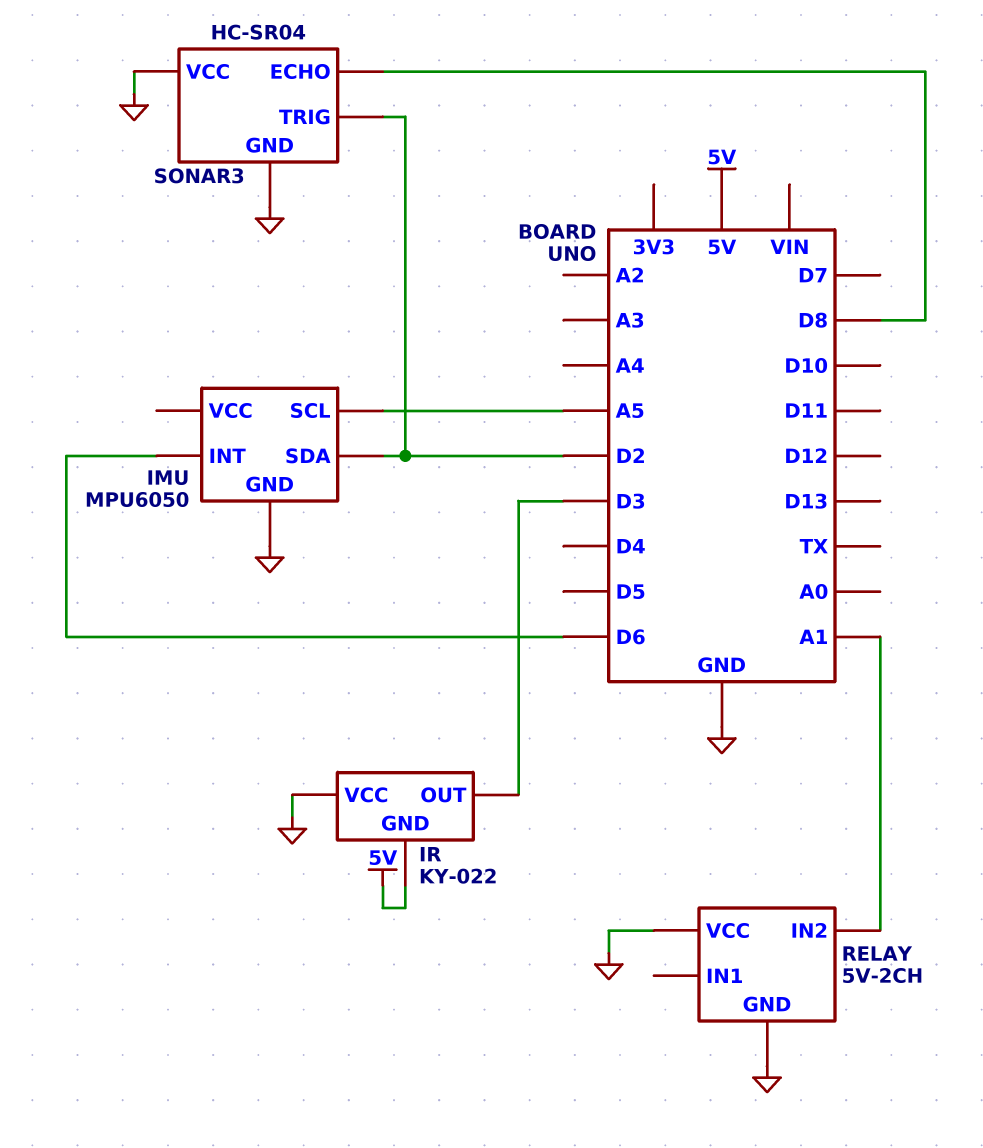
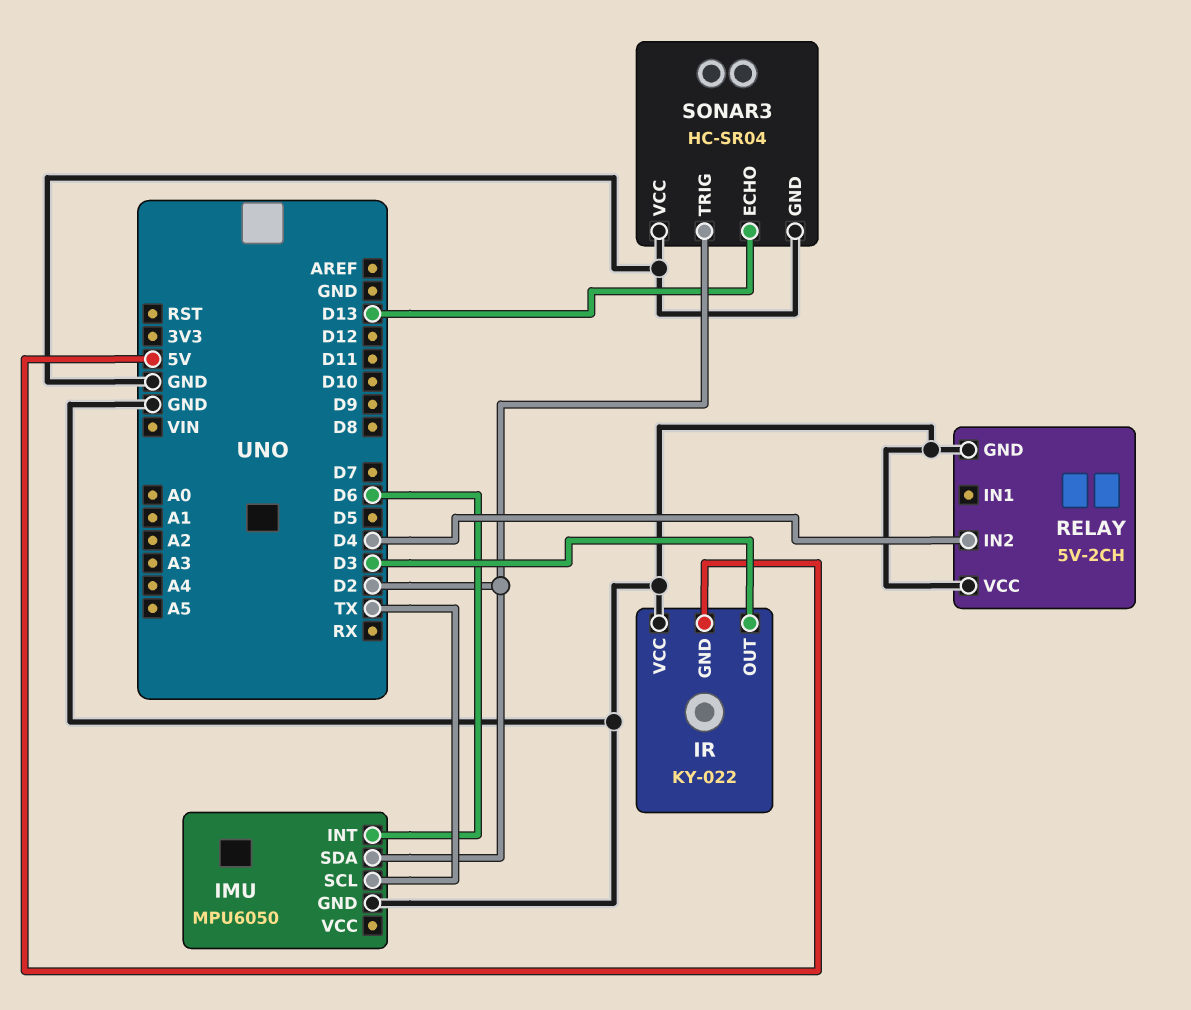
IMU pin SCL: A5 -> TX
RELAY pin IN2: A1 -> D4
SONAR3 pin ECHO: D8 -> D13

